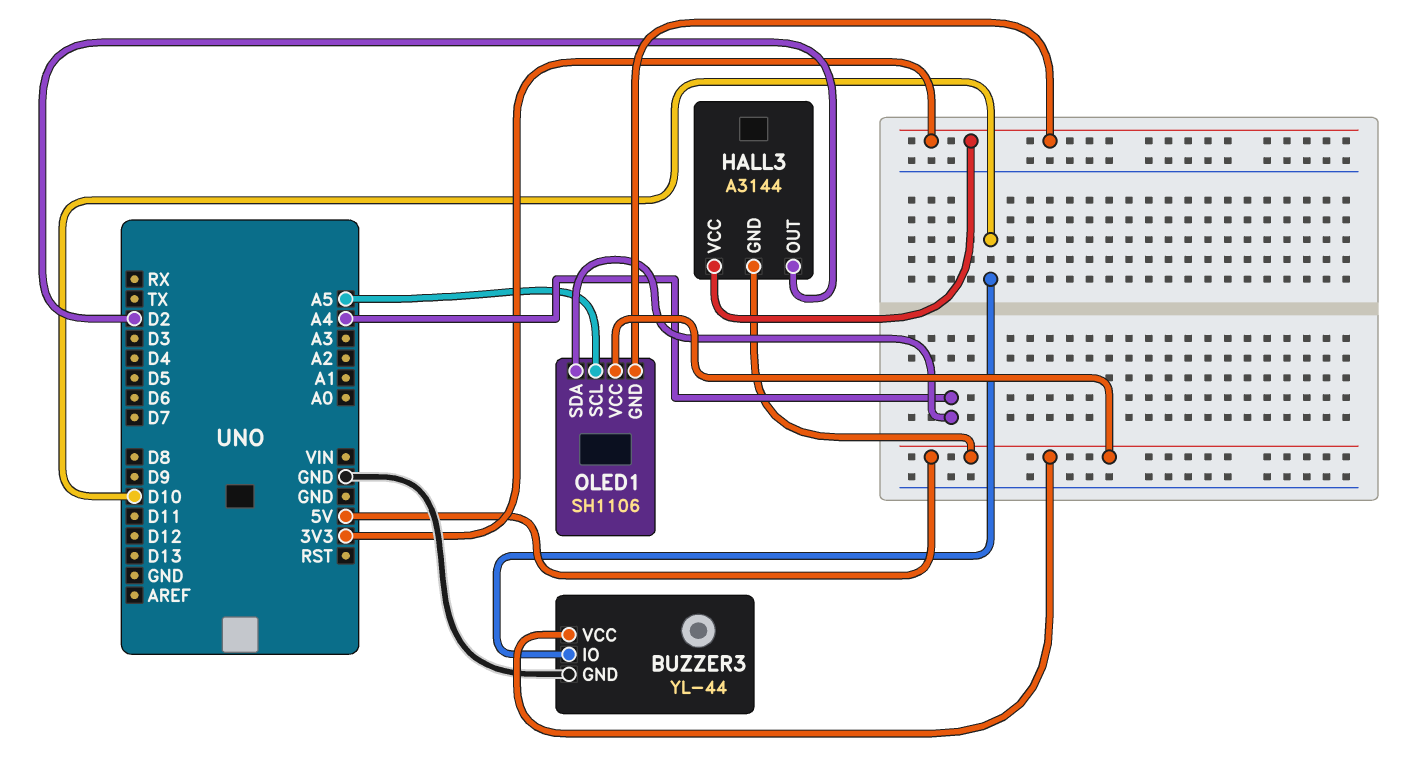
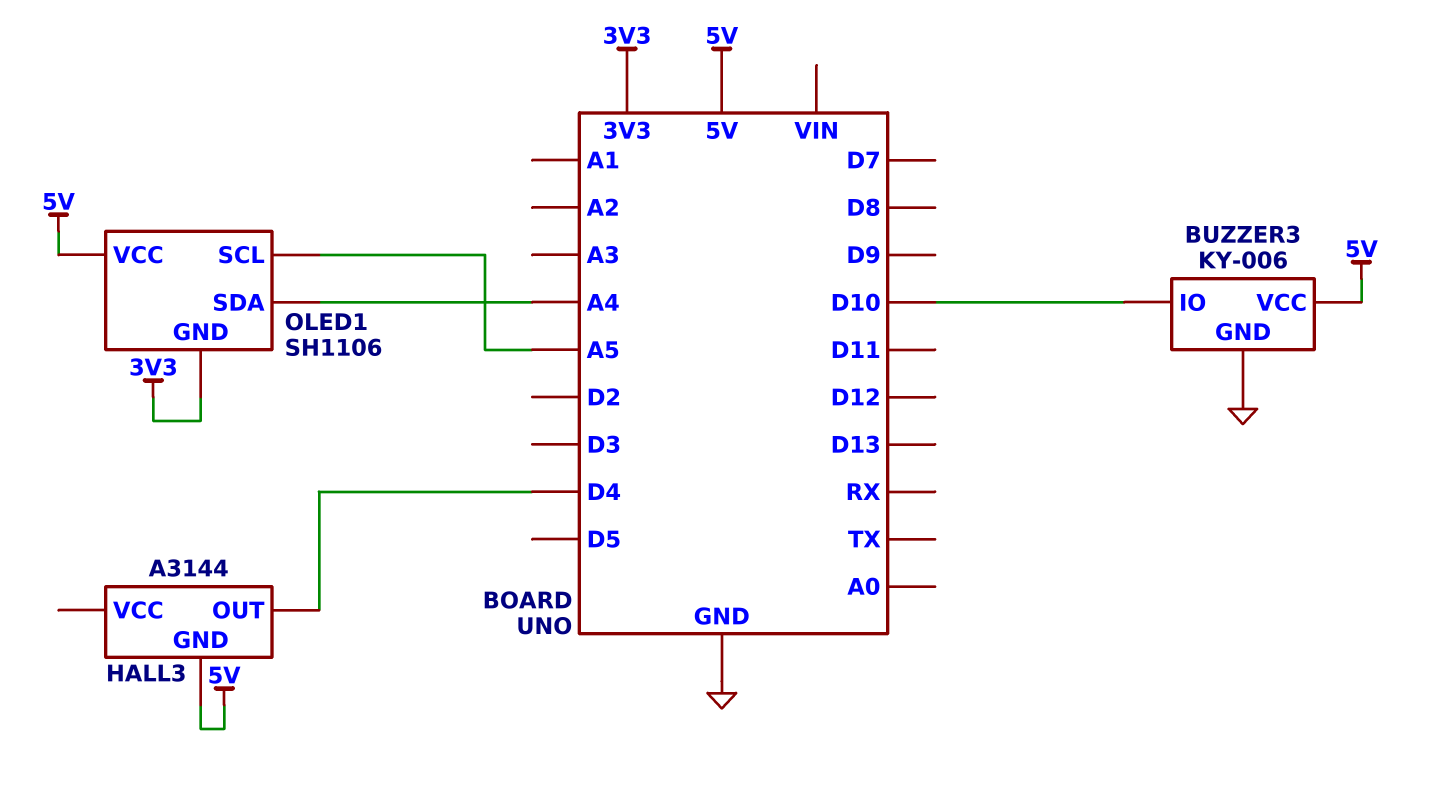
BUZZER3: YL-44 -> KY-006
HALL3 pin OUT: D2 -> D4
HALL3 pin VCC: 3V3 -> none

